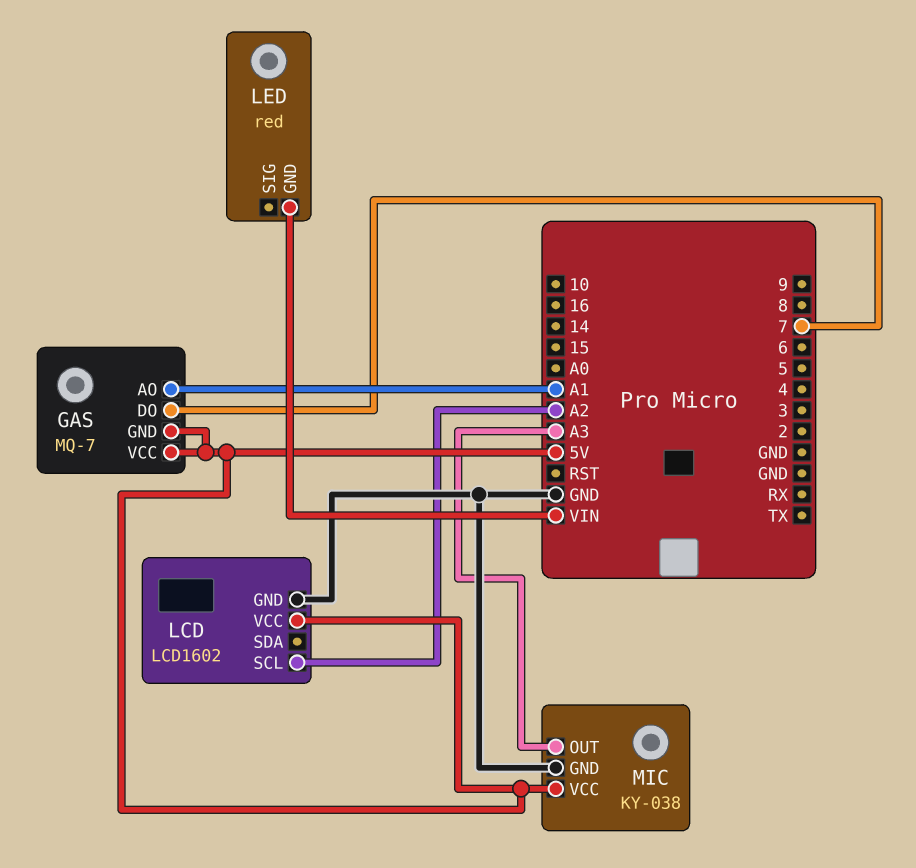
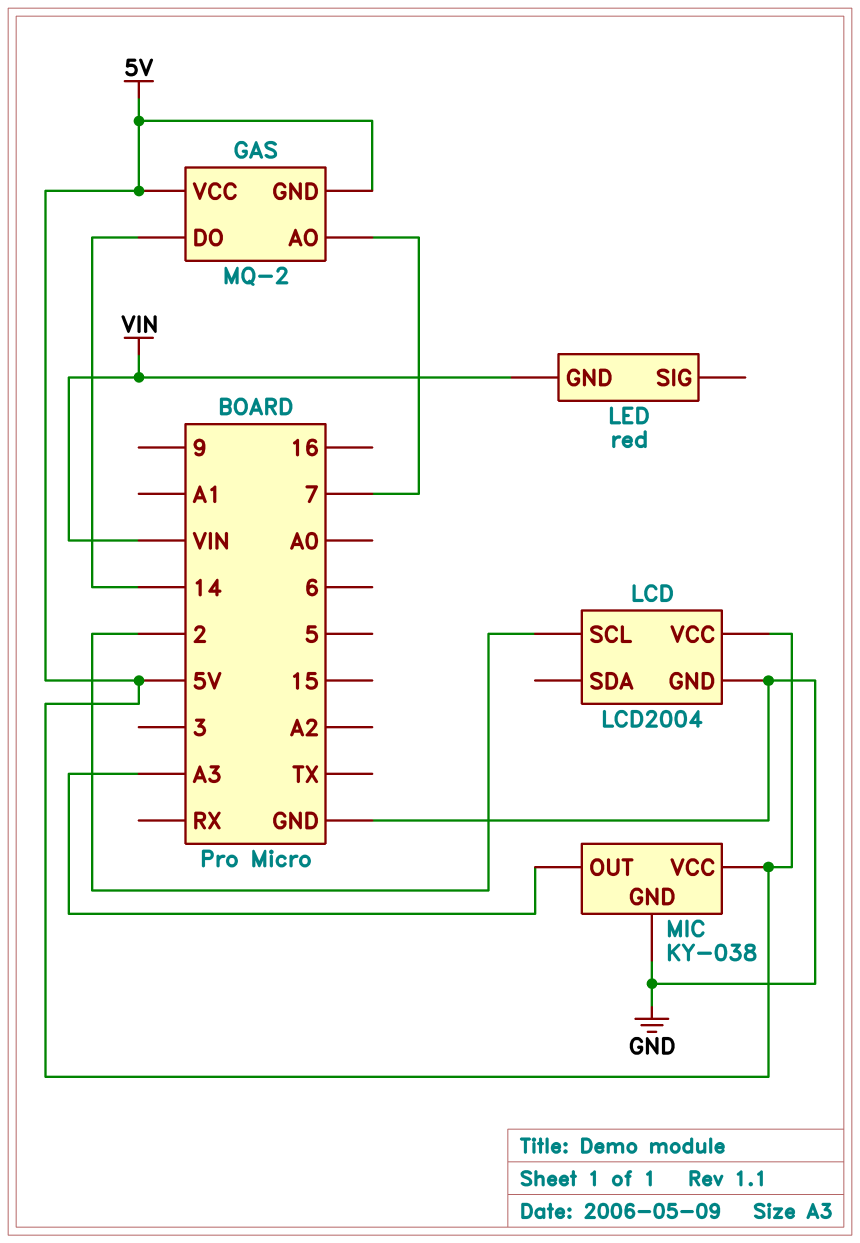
GAS: MQ-7 -> MQ-2
GAS pin AO: A1 -> 7
GAS pin DO: 7 -> 14
LCD: LCD1602 -> LCD2004
LCD pin SCL: A2 -> 2

